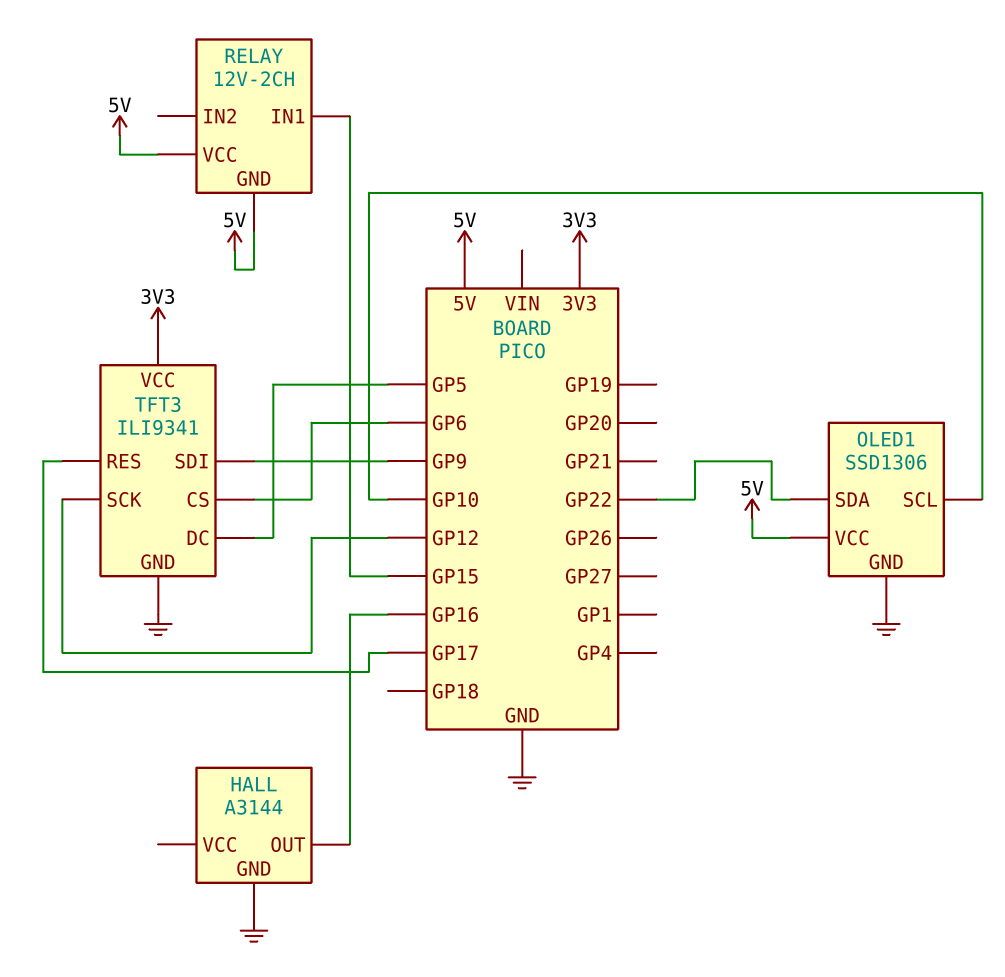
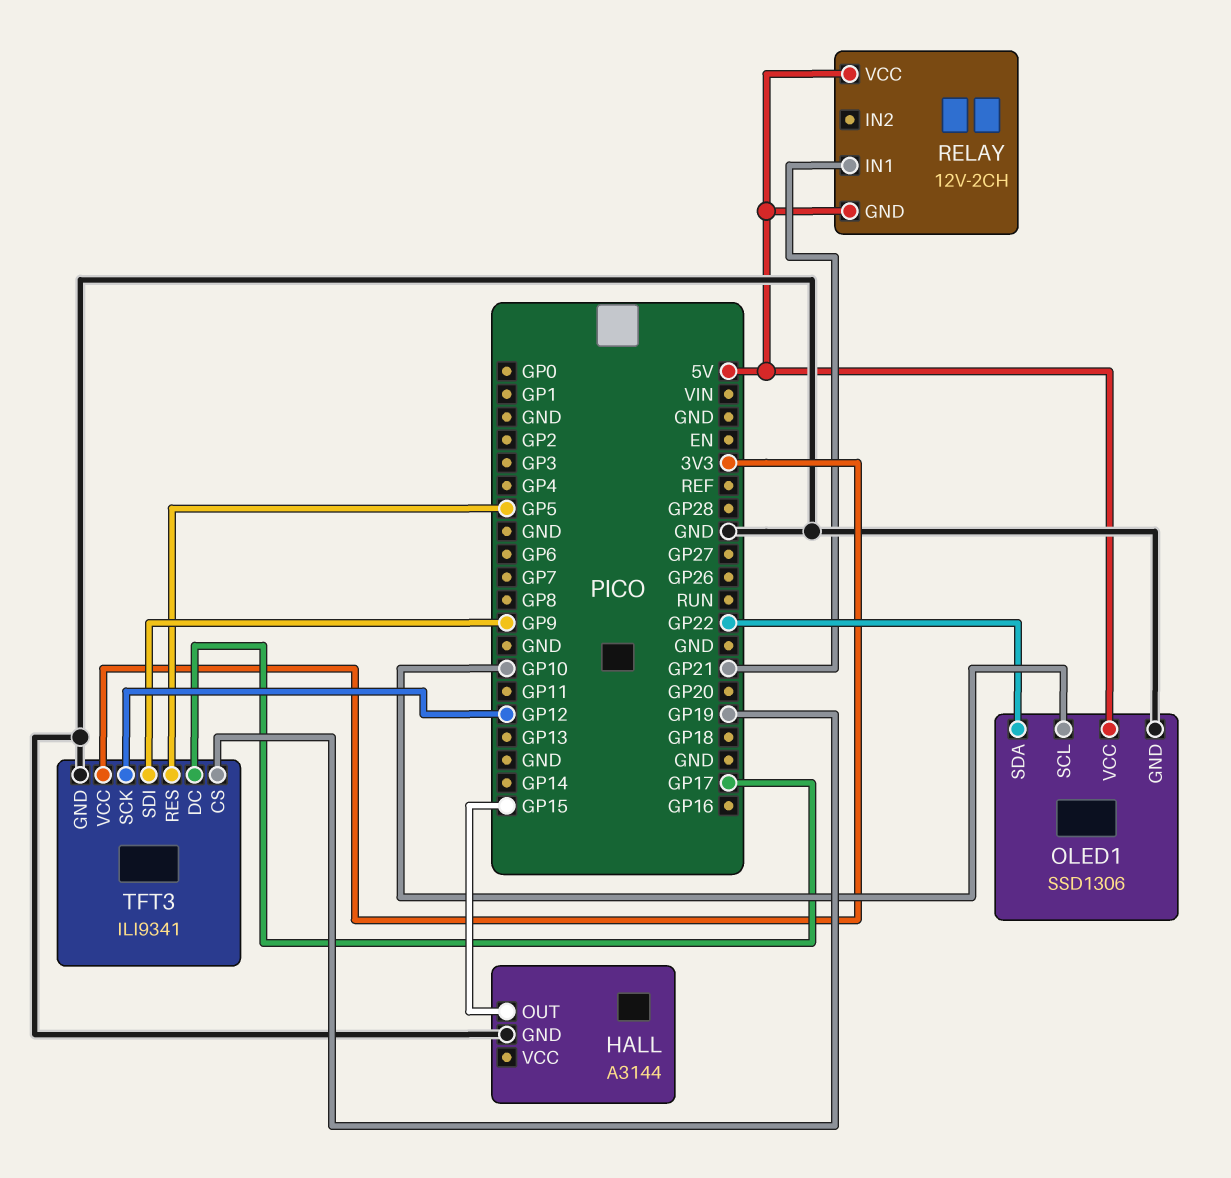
HALL pin OUT: GP16 -> GP15
RELAY pin IN1: GP15 -> GP21
TFT3 pin CS: GP6 -> GP19
TFT3 pin DC: GP5 -> GP17
TFT3 pin RES: GP17 -> GP5

